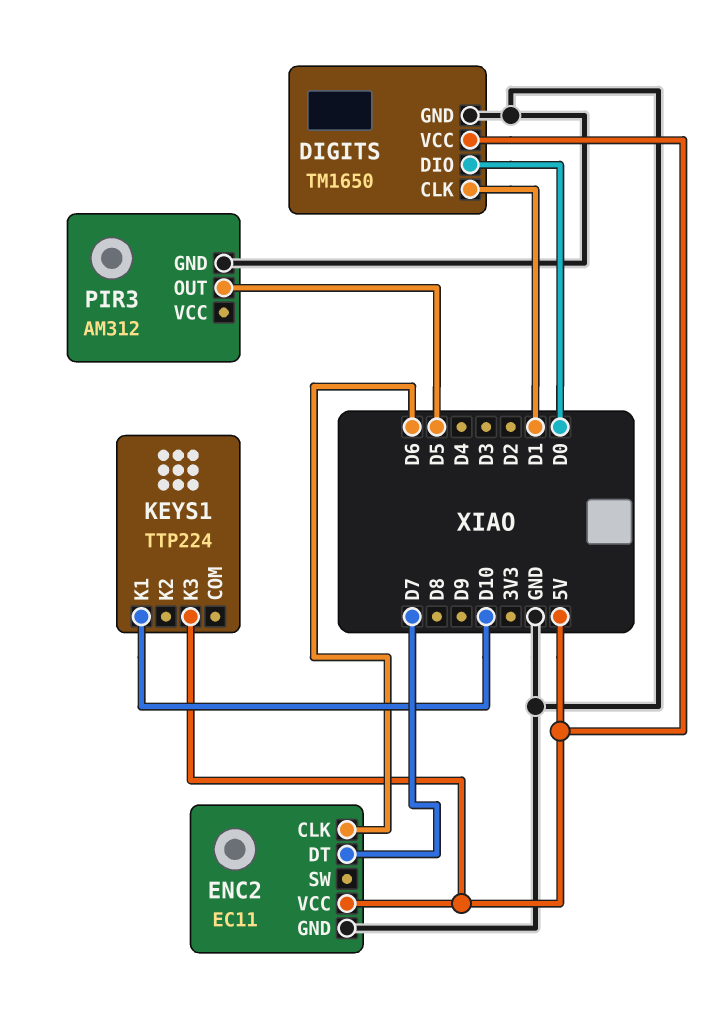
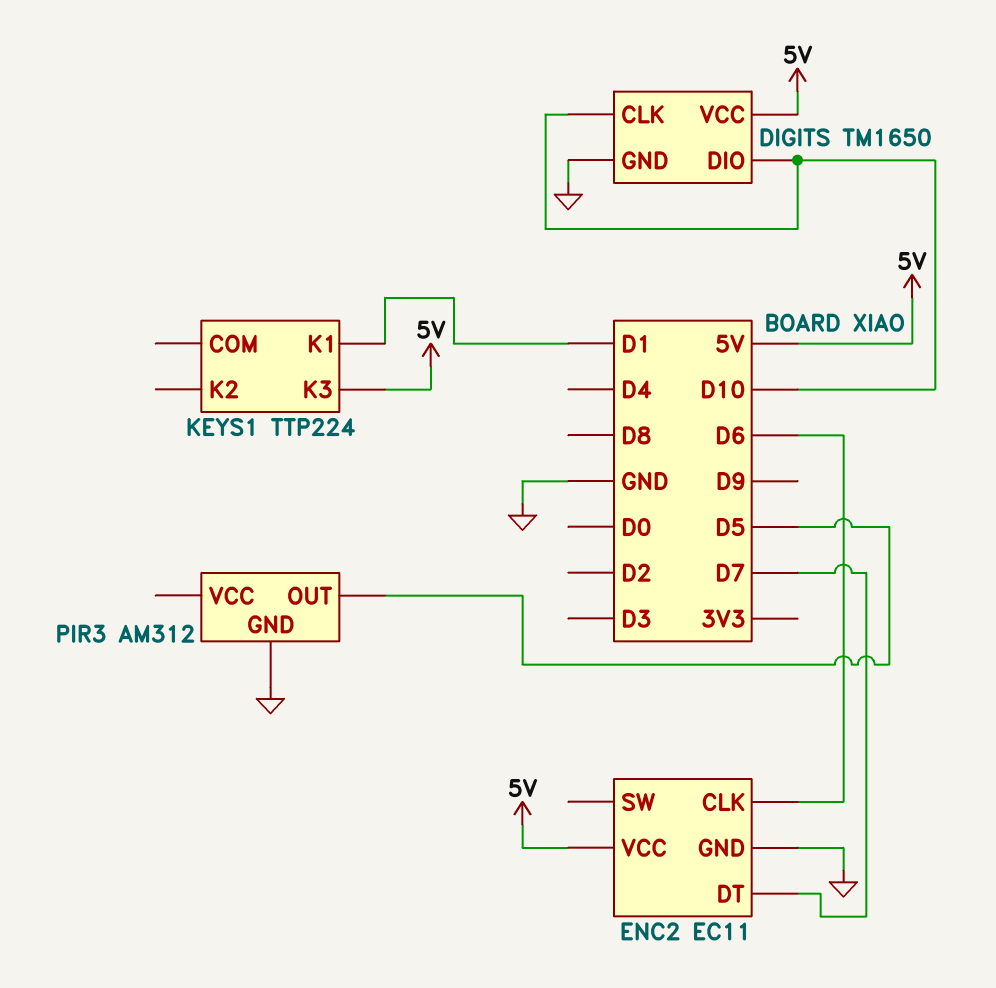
DIGITS pin CLK: D1 -> D10
DIGITS pin DIO: D0 -> D10
KEYS1 pin K1: D10 -> D1

